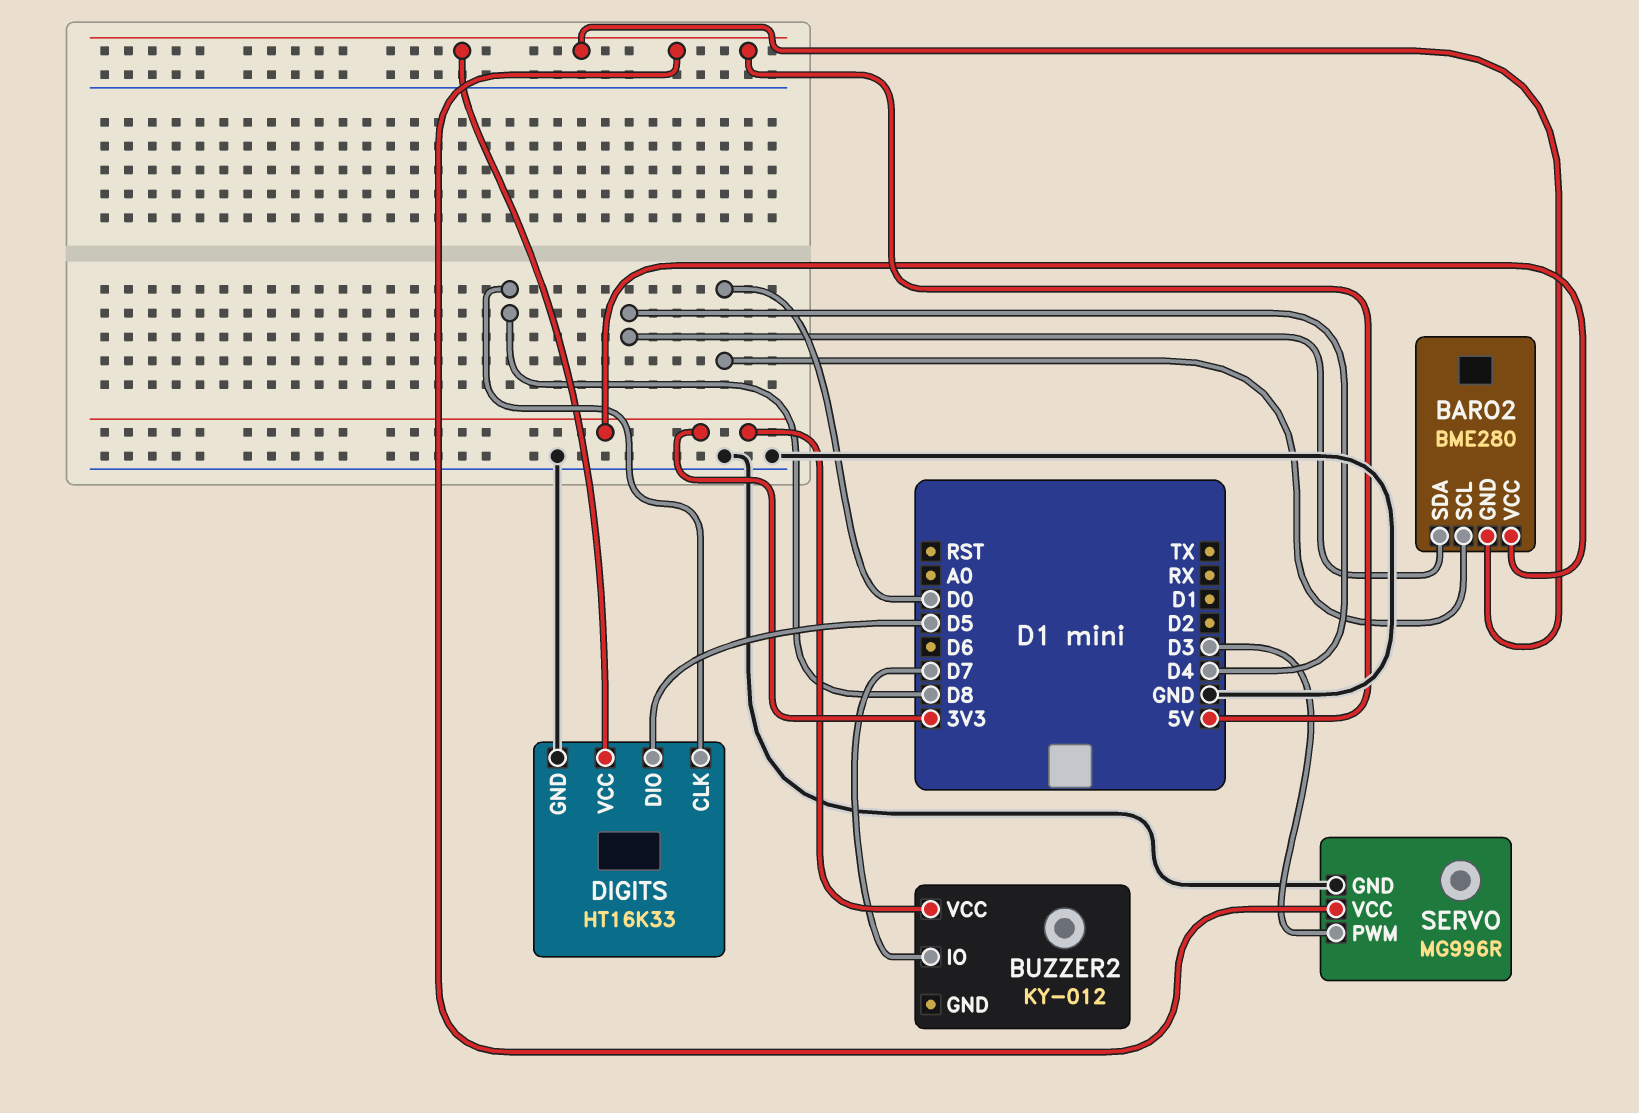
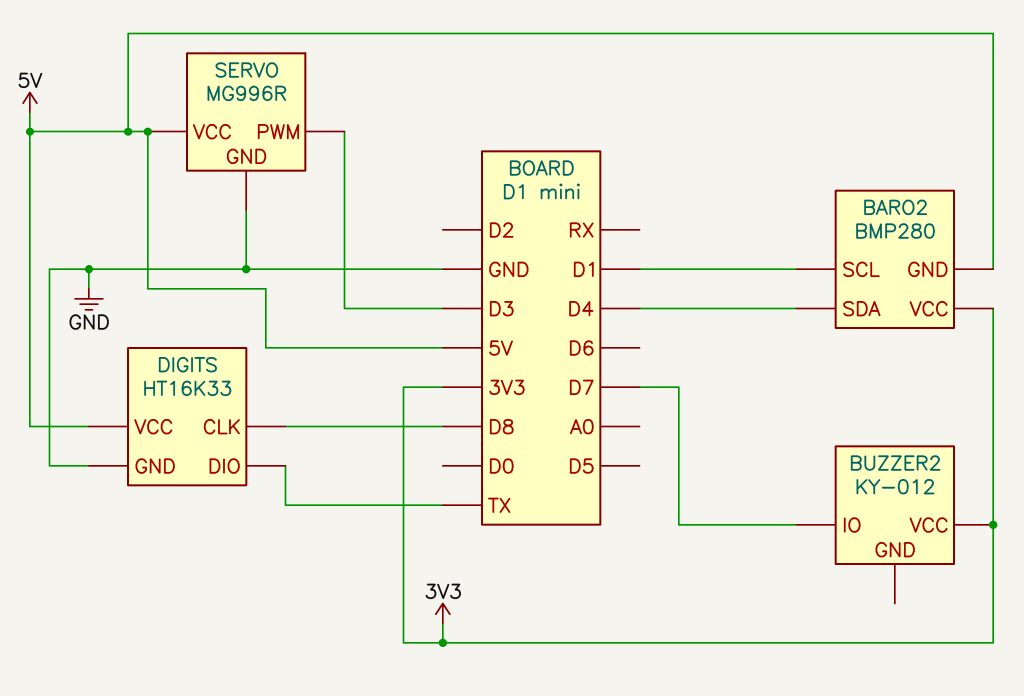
BARO2: BME280 -> BMP280
BARO2 pin SCL: D0 -> D1
DIGITS pin DIO: D5 -> TX

